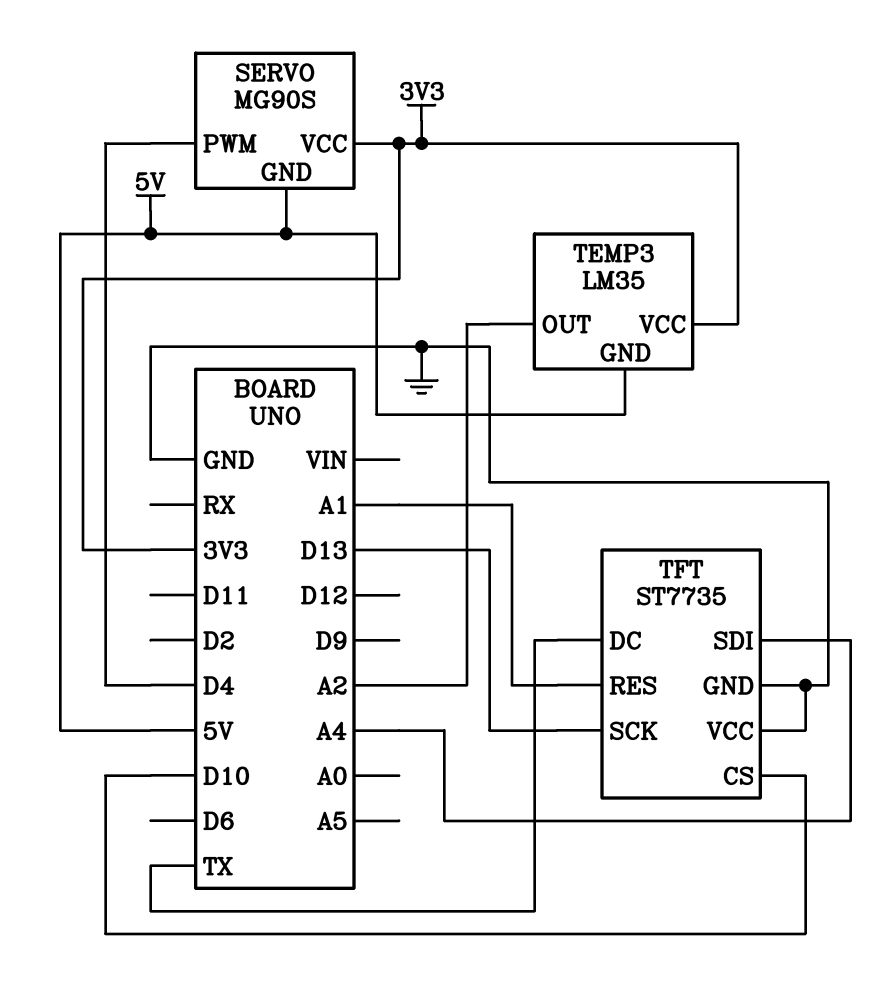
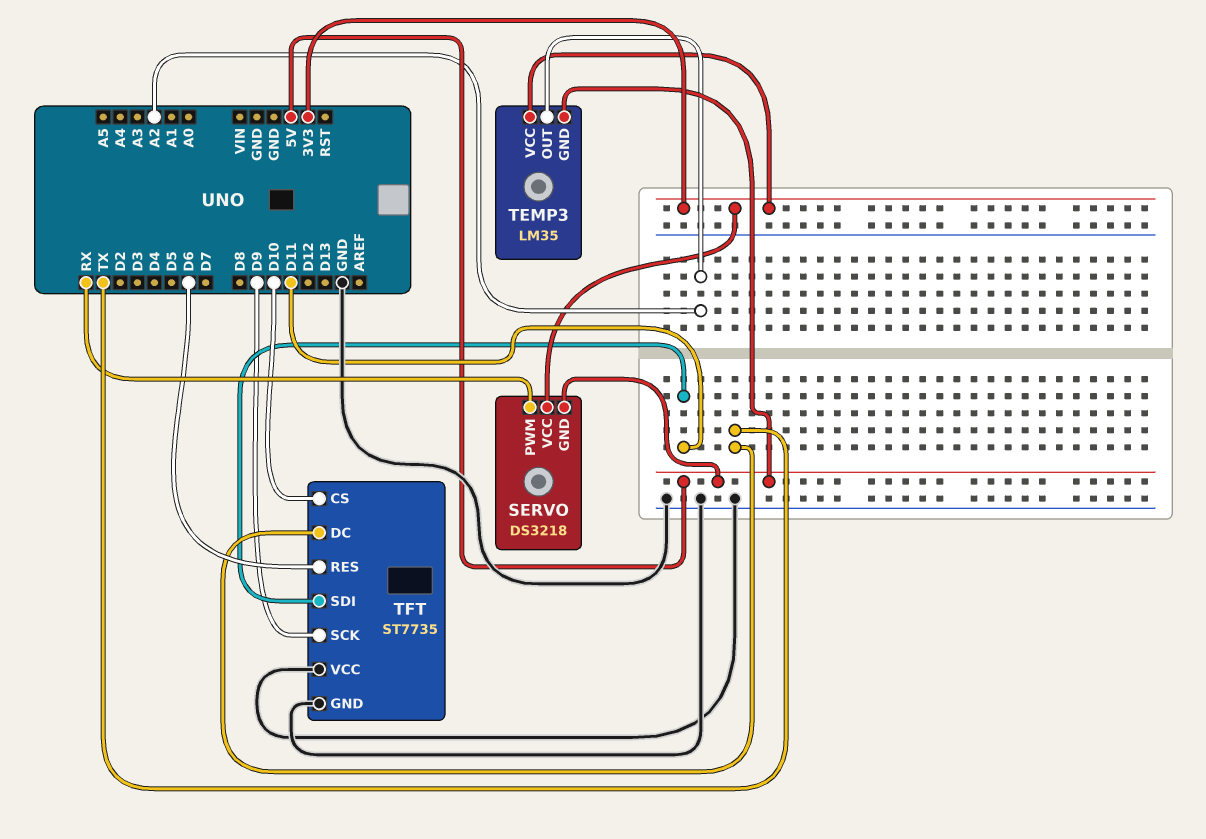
SERVO: MG90S -> DS3218
SERVO pin PWM: D4 -> RX
TFT pin RES: A1 -> D6
TFT pin SCK: D13 -> D9
TFT pin SDI: A4 -> D11

